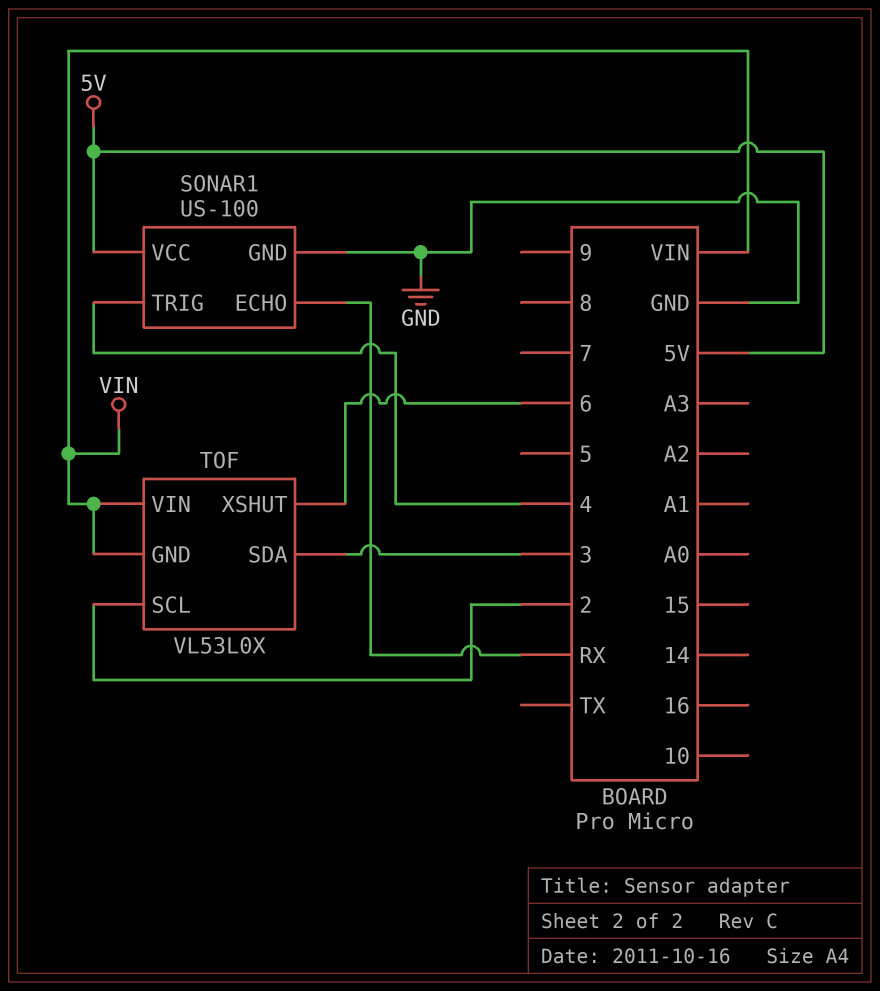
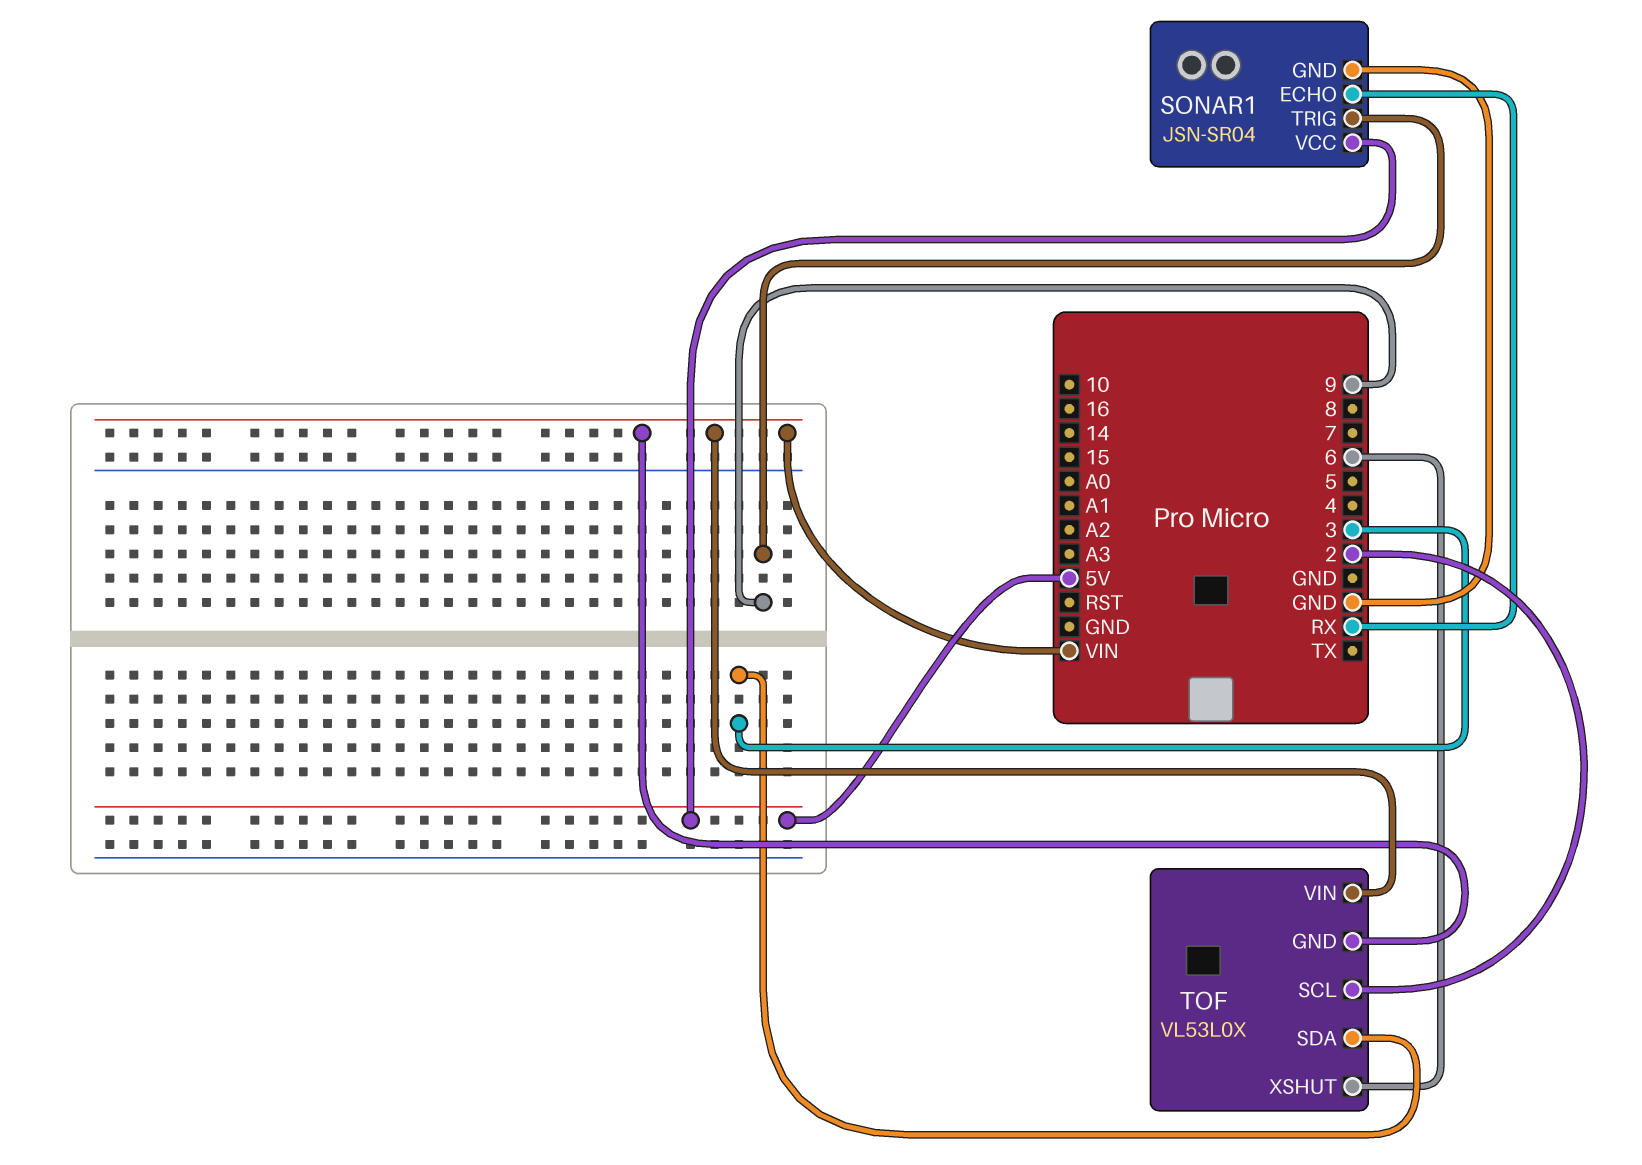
SONAR1: US-100 -> JSN-SR04
SONAR1 pin TRIG: 4 -> 9

